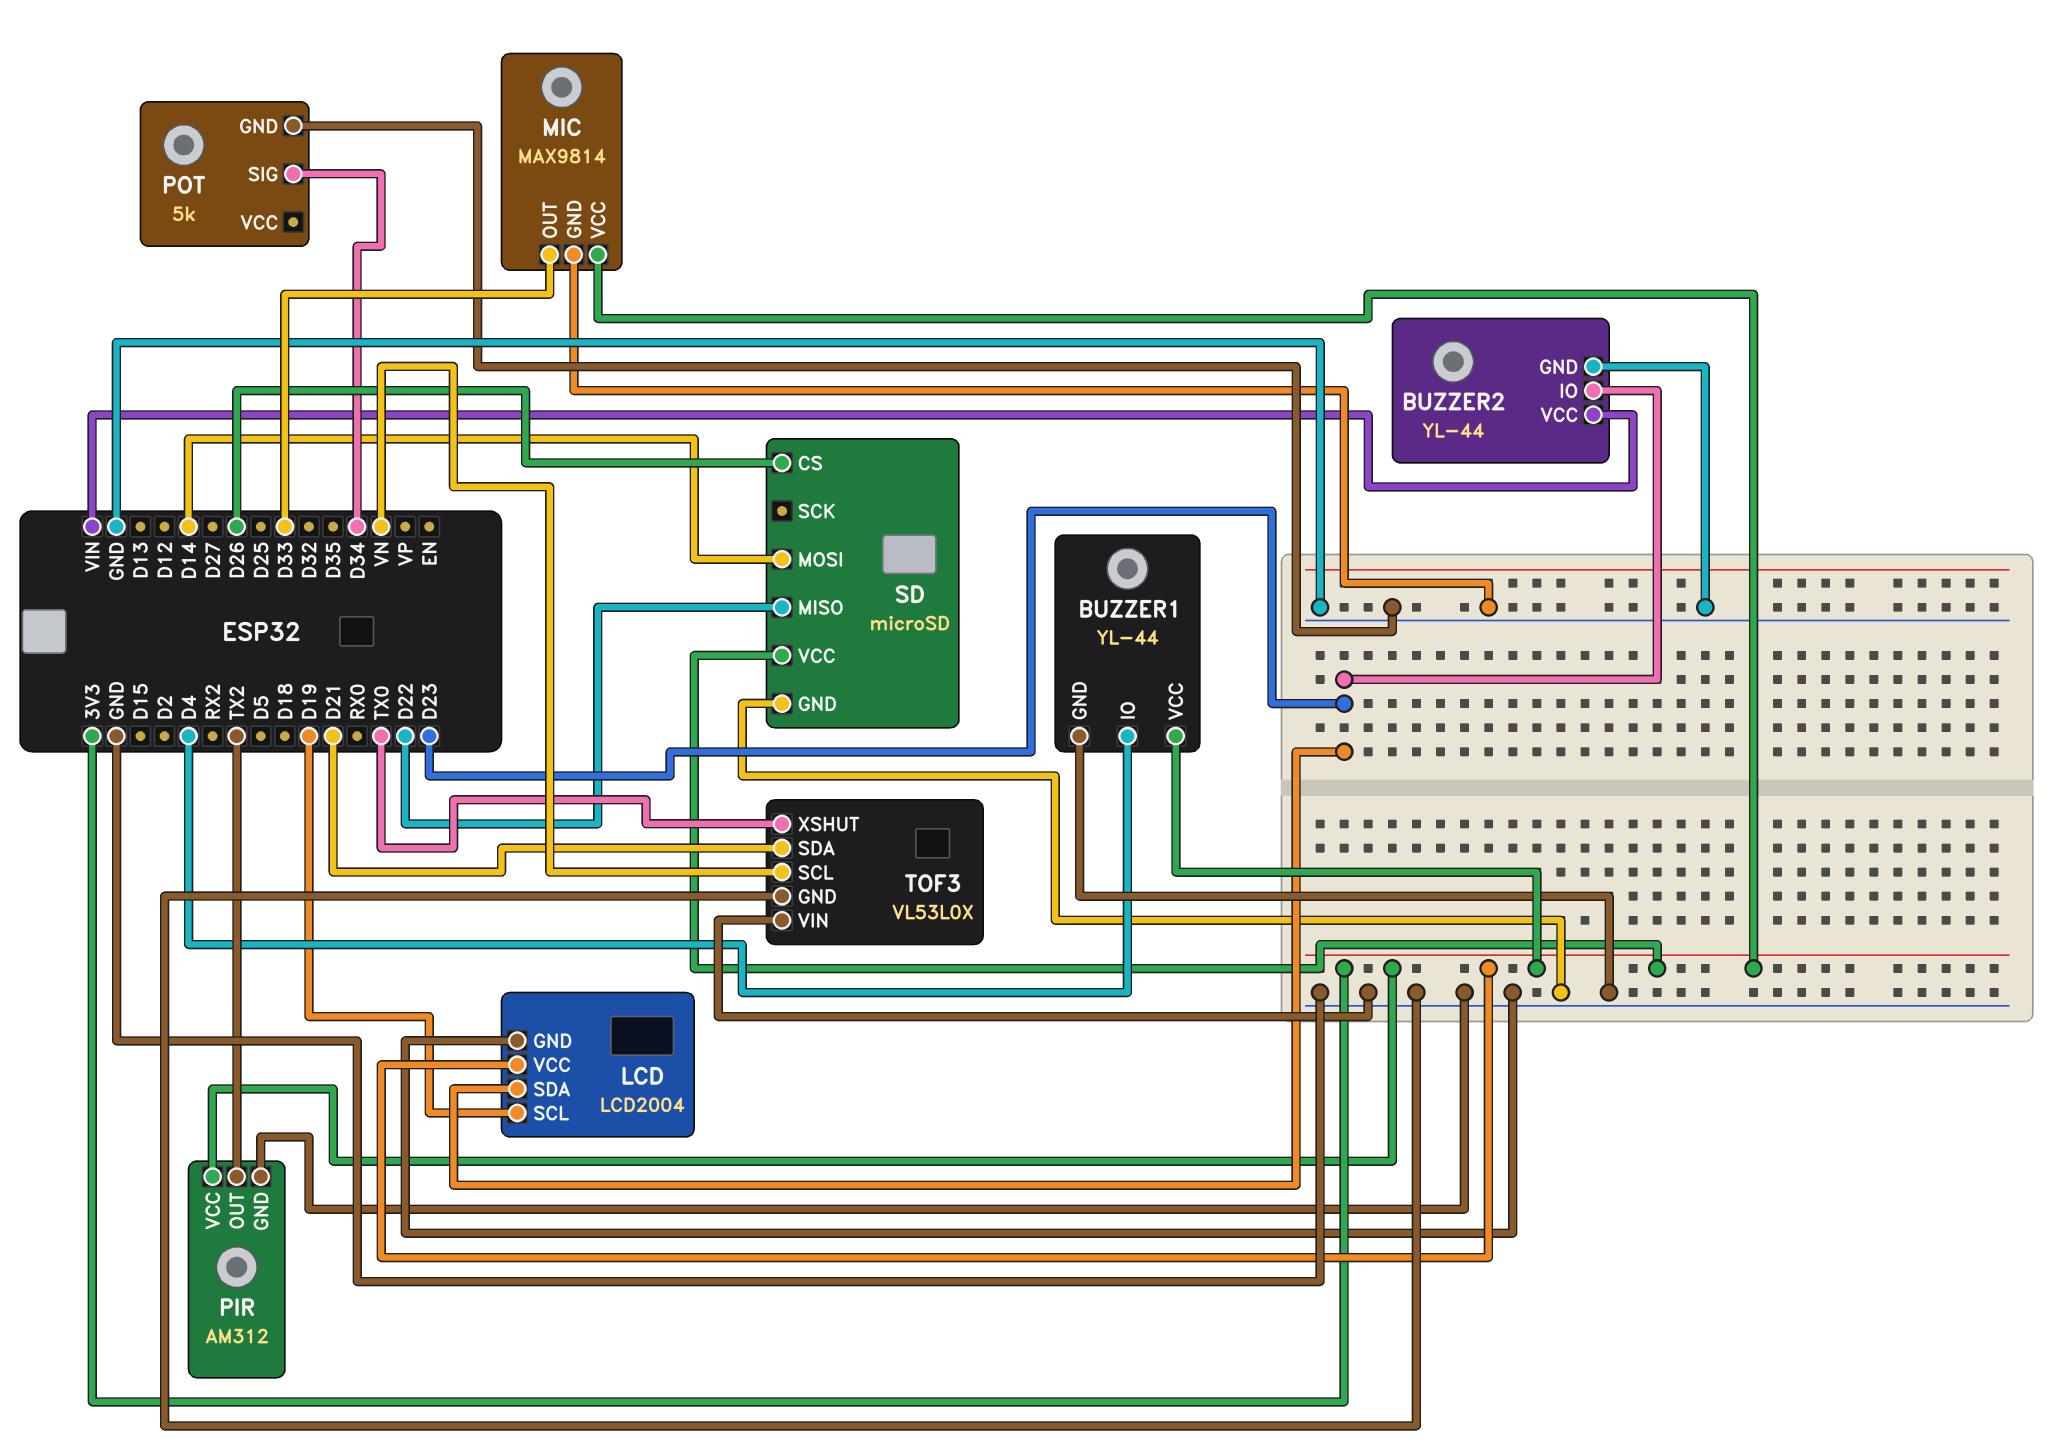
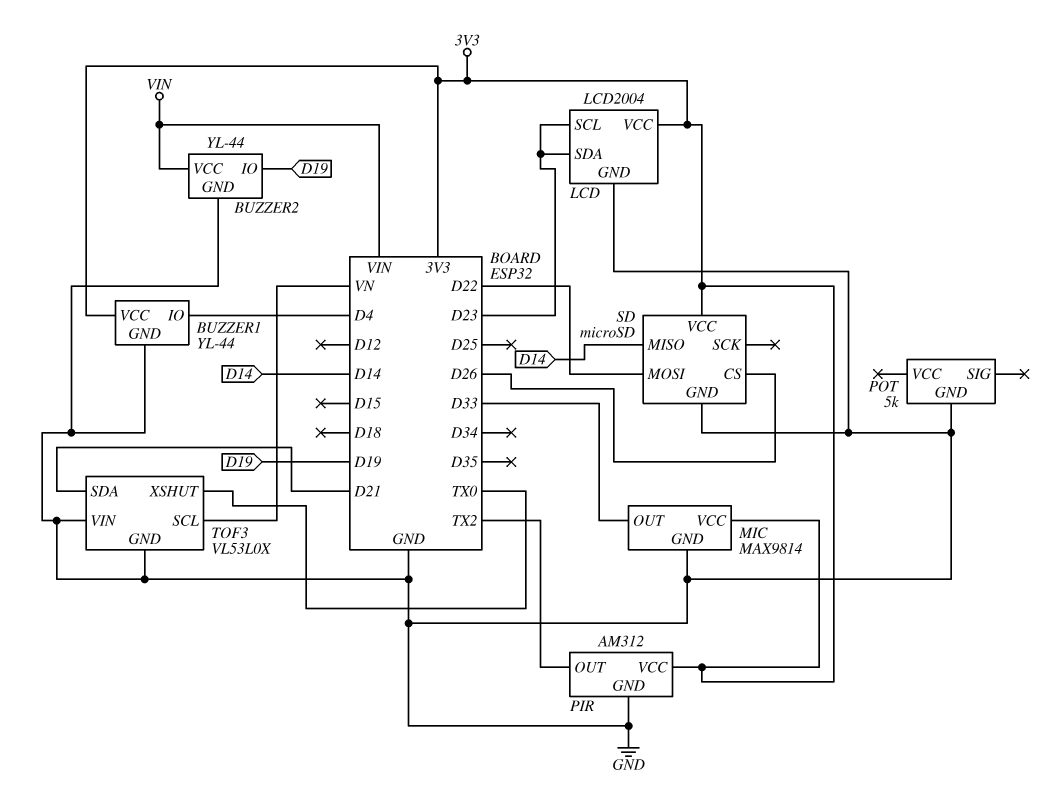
BUZZER2 pin IO: D23 -> D19
LCD pin SCL: D19 -> D23
POT pin SIG: D34 -> none
SD pin MISO: D22 -> D14
SD pin MOSI: D14 -> D22

